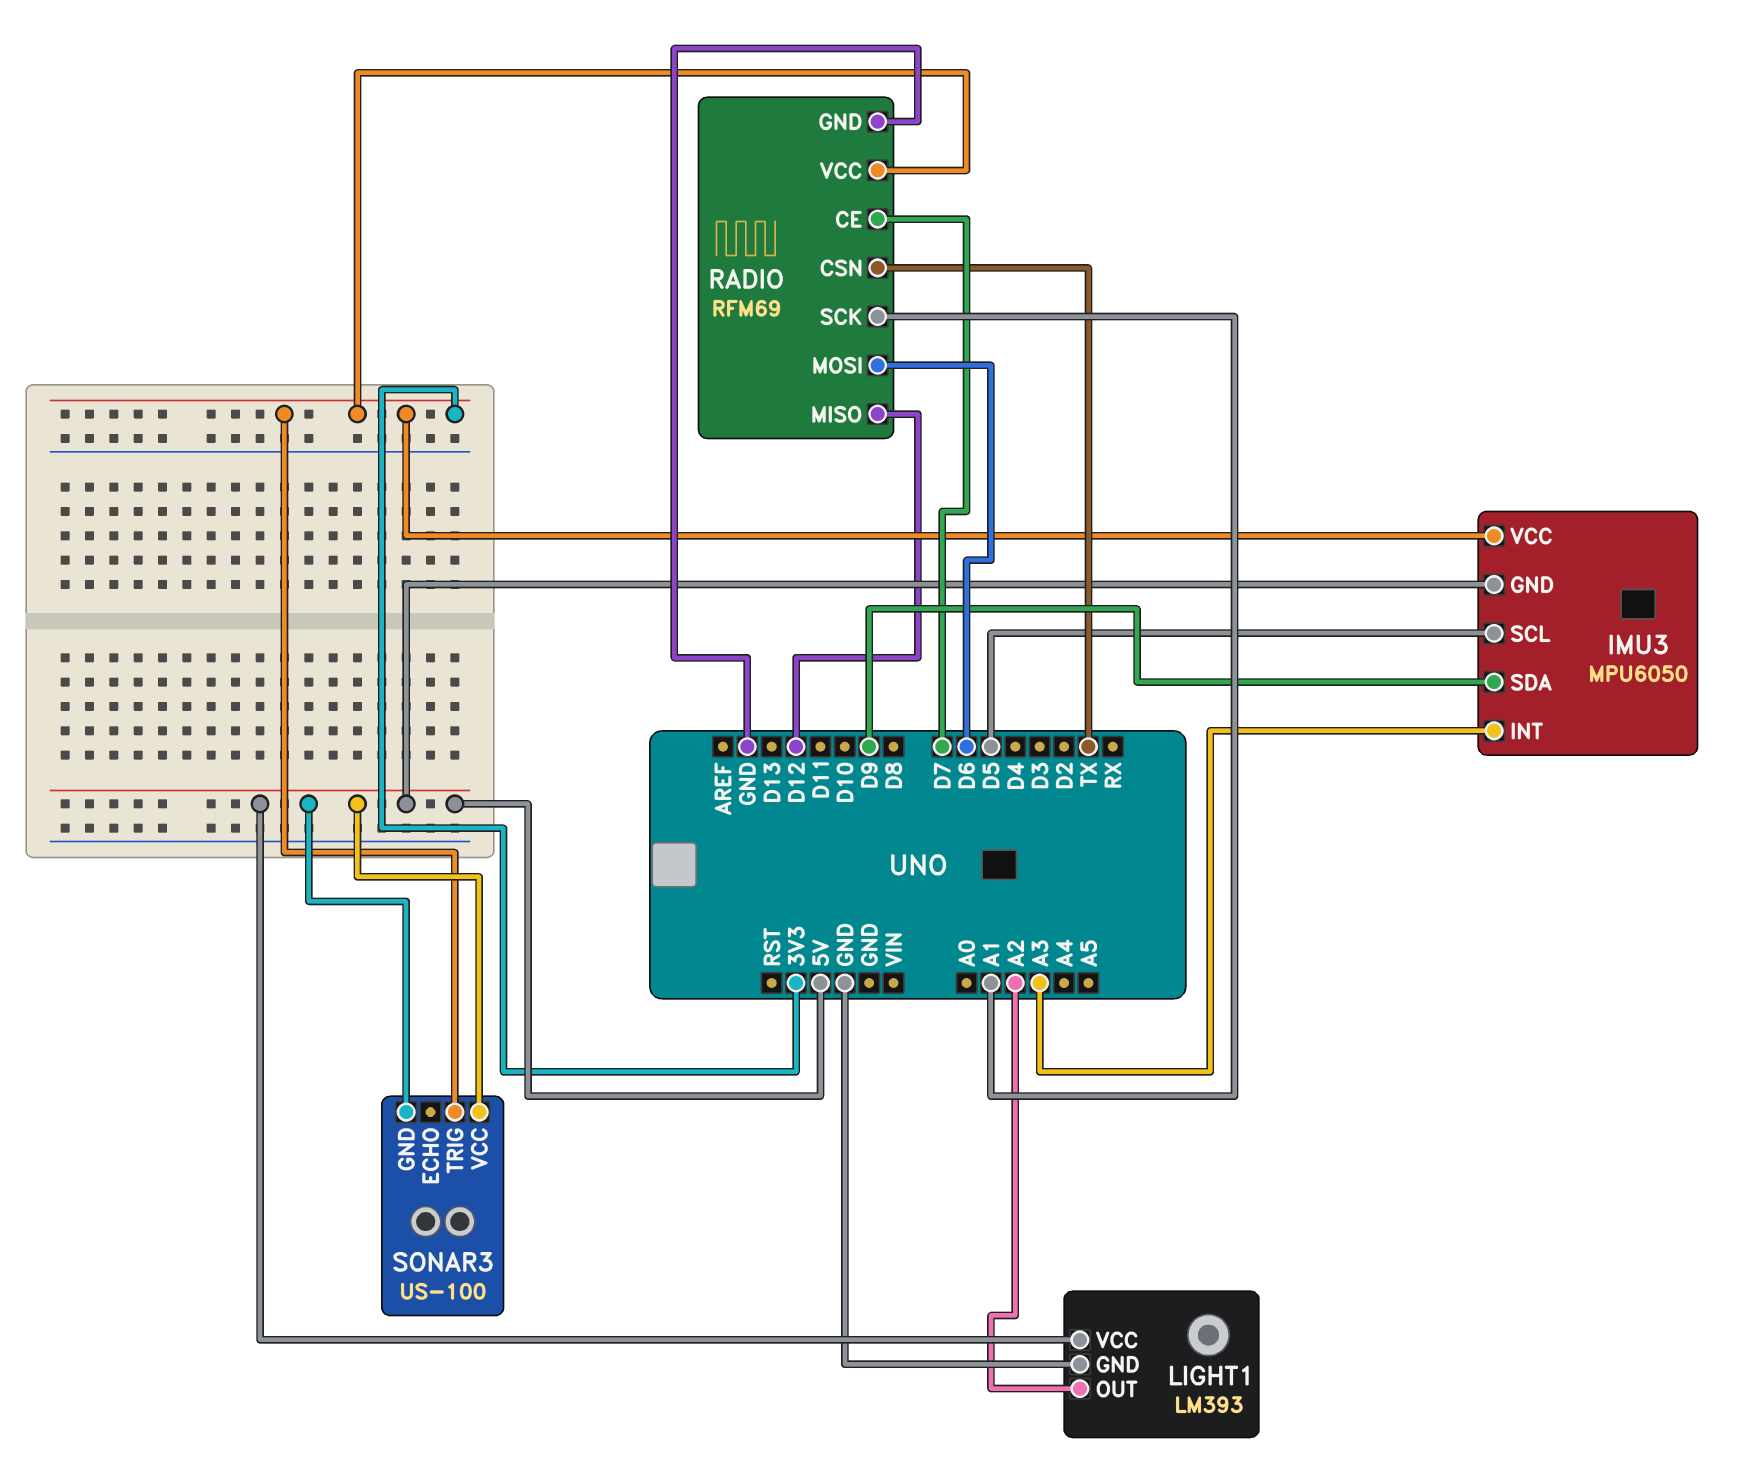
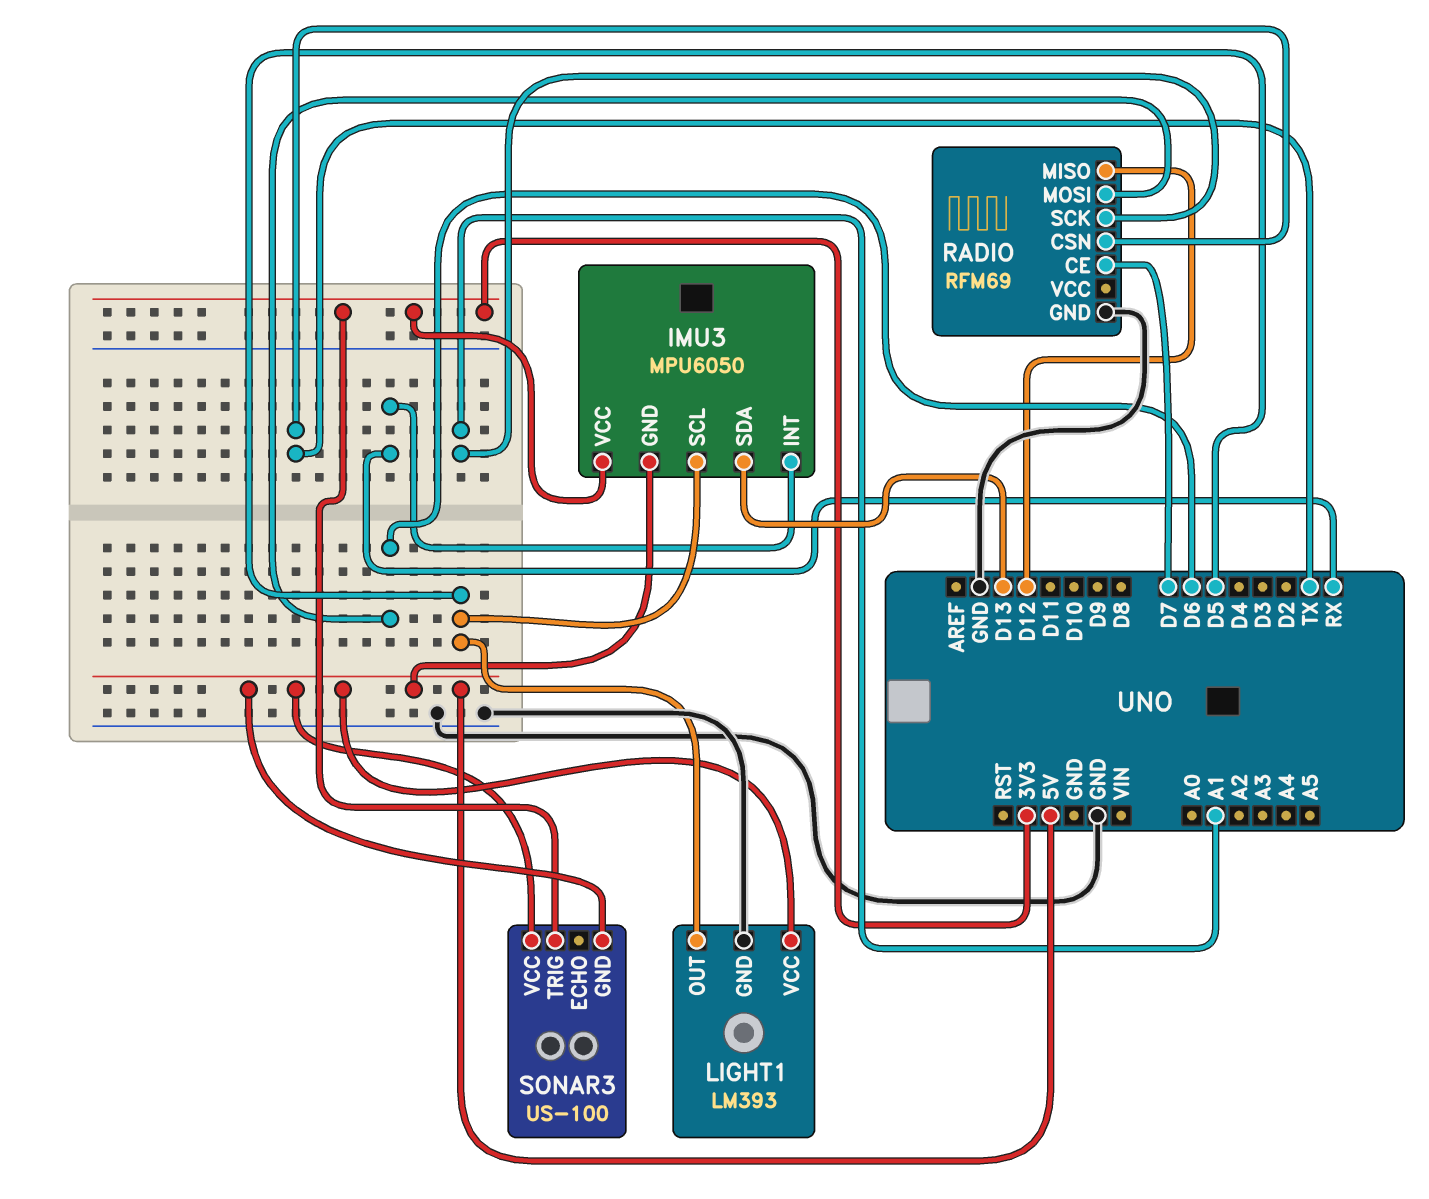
IMU3 pin INT: A3 -> RX
IMU3 pin SDA: D9 -> D13
LIGHT1 pin OUT: A2 -> D5
RADIO pin VCC: 3V3 -> none

